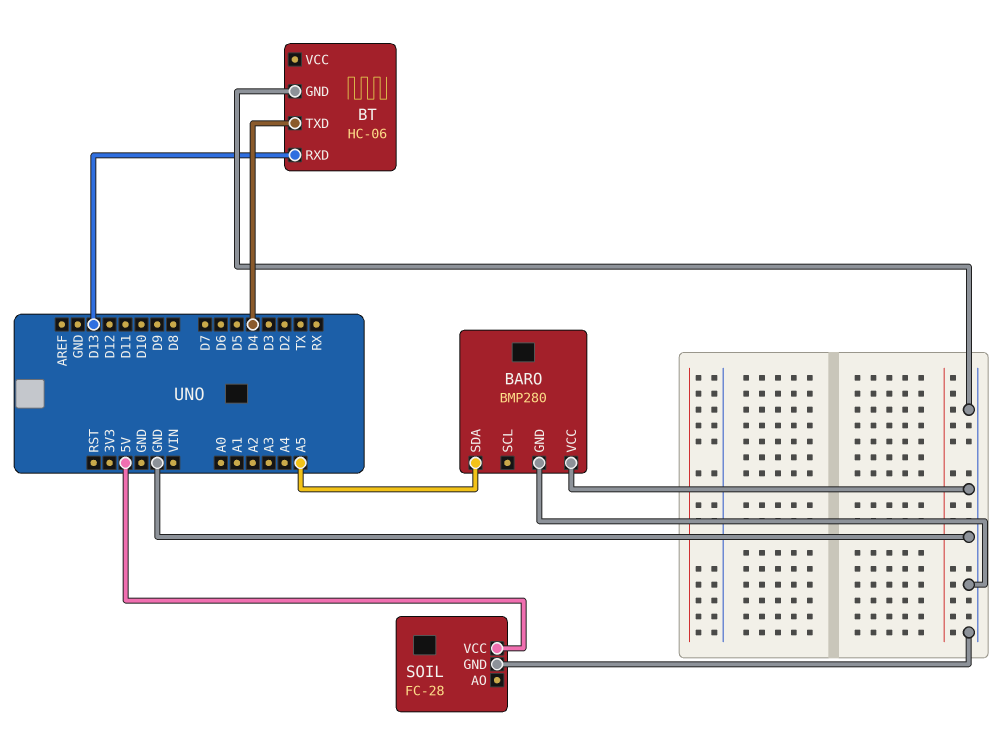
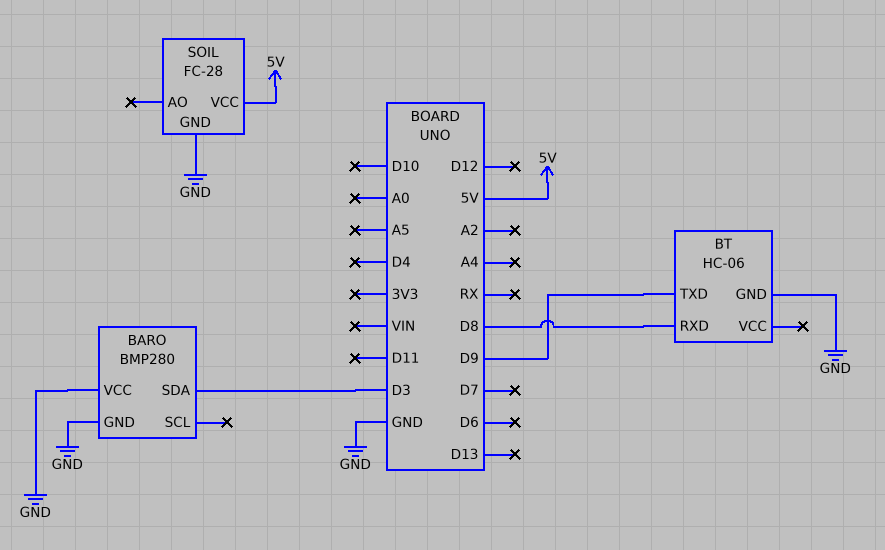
BARO pin SDA: A5 -> D3
BT pin RXD: D13 -> D8
BT pin TXD: D4 -> D9

